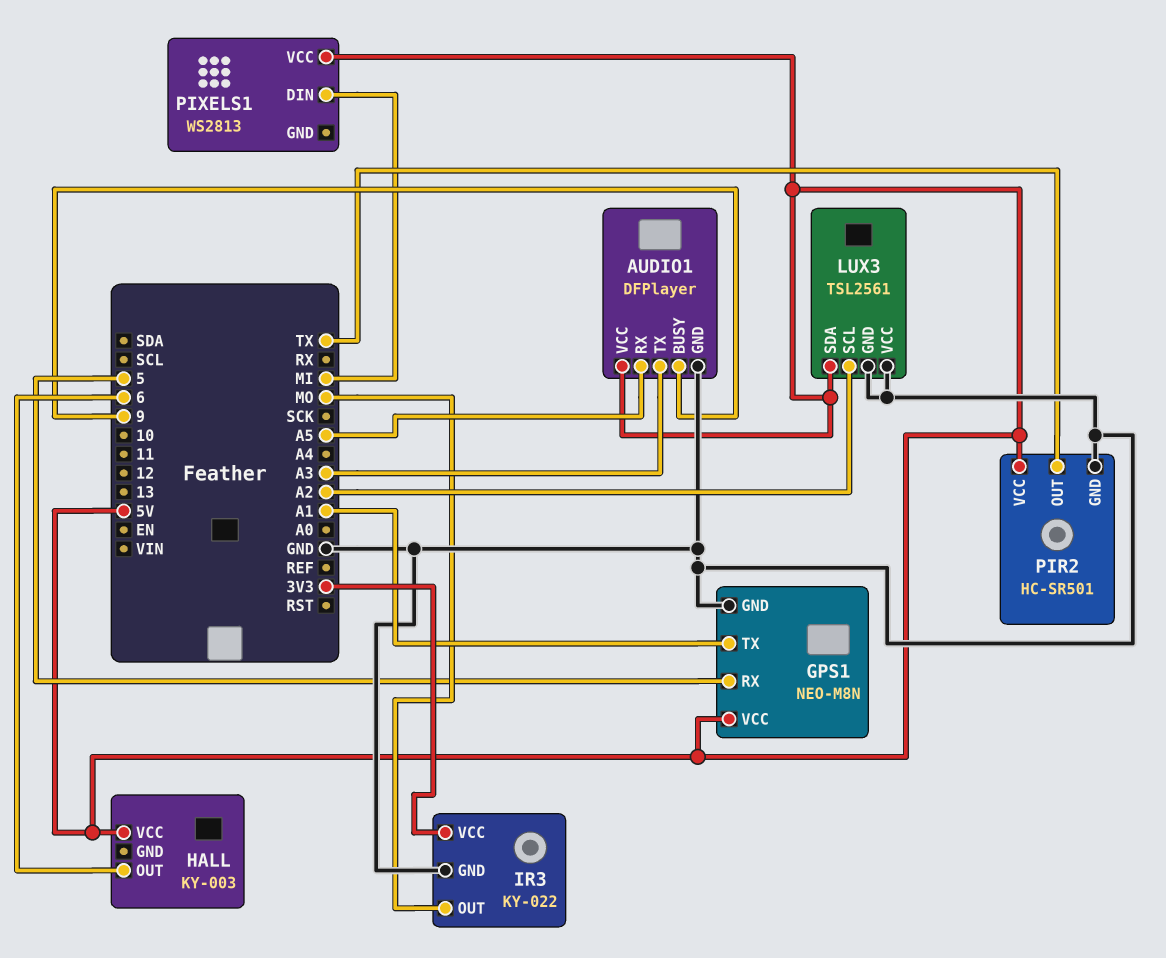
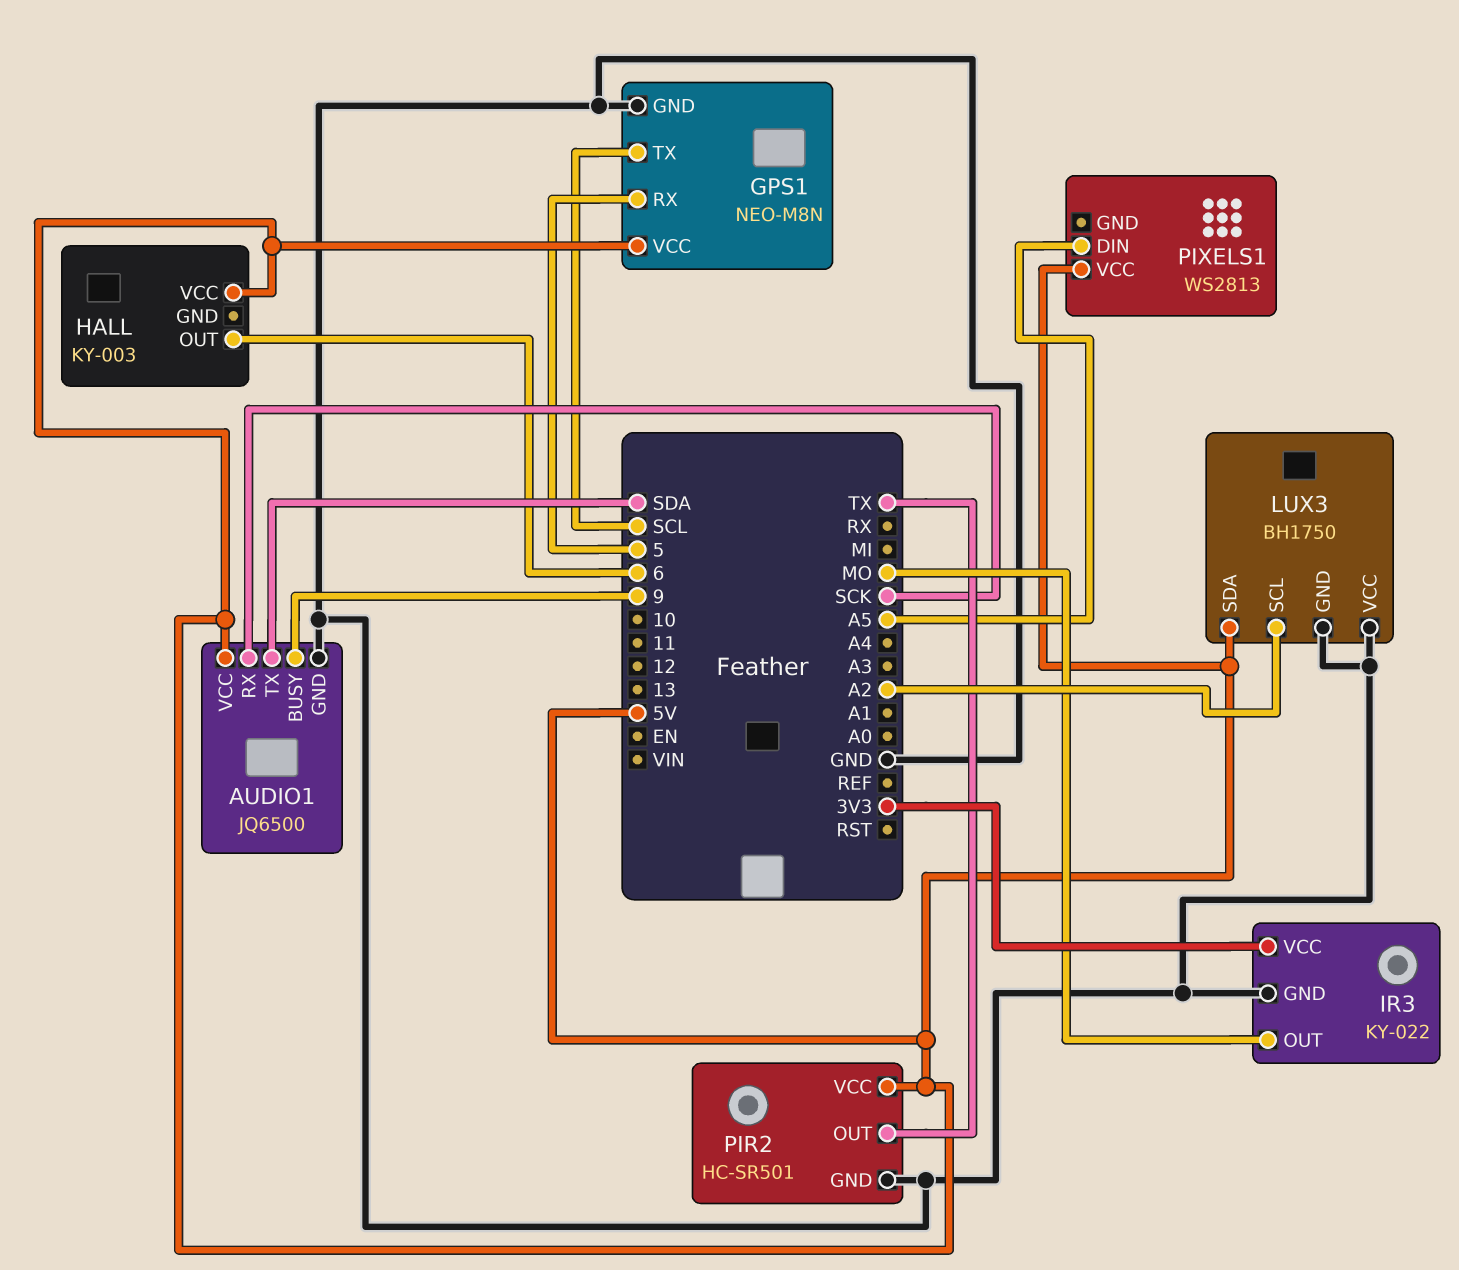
AUDIO1: DFPlayer -> JQ6500
AUDIO1 pin RX: A5 -> SCK
AUDIO1 pin TX: A3 -> SDA
GPS1 pin TX: A1 -> SCL
LUX3: TSL2561 -> BH1750
PIXELS1 pin DIN: MI -> A5

